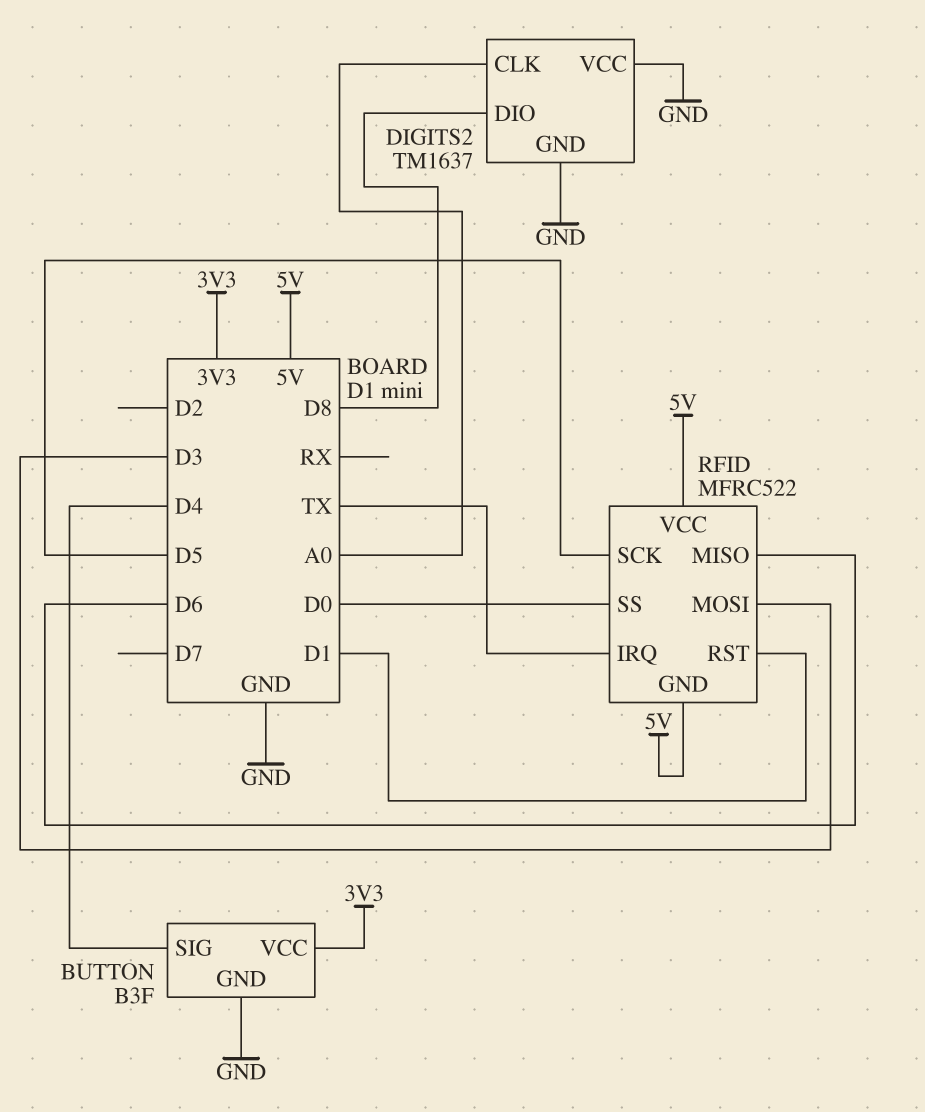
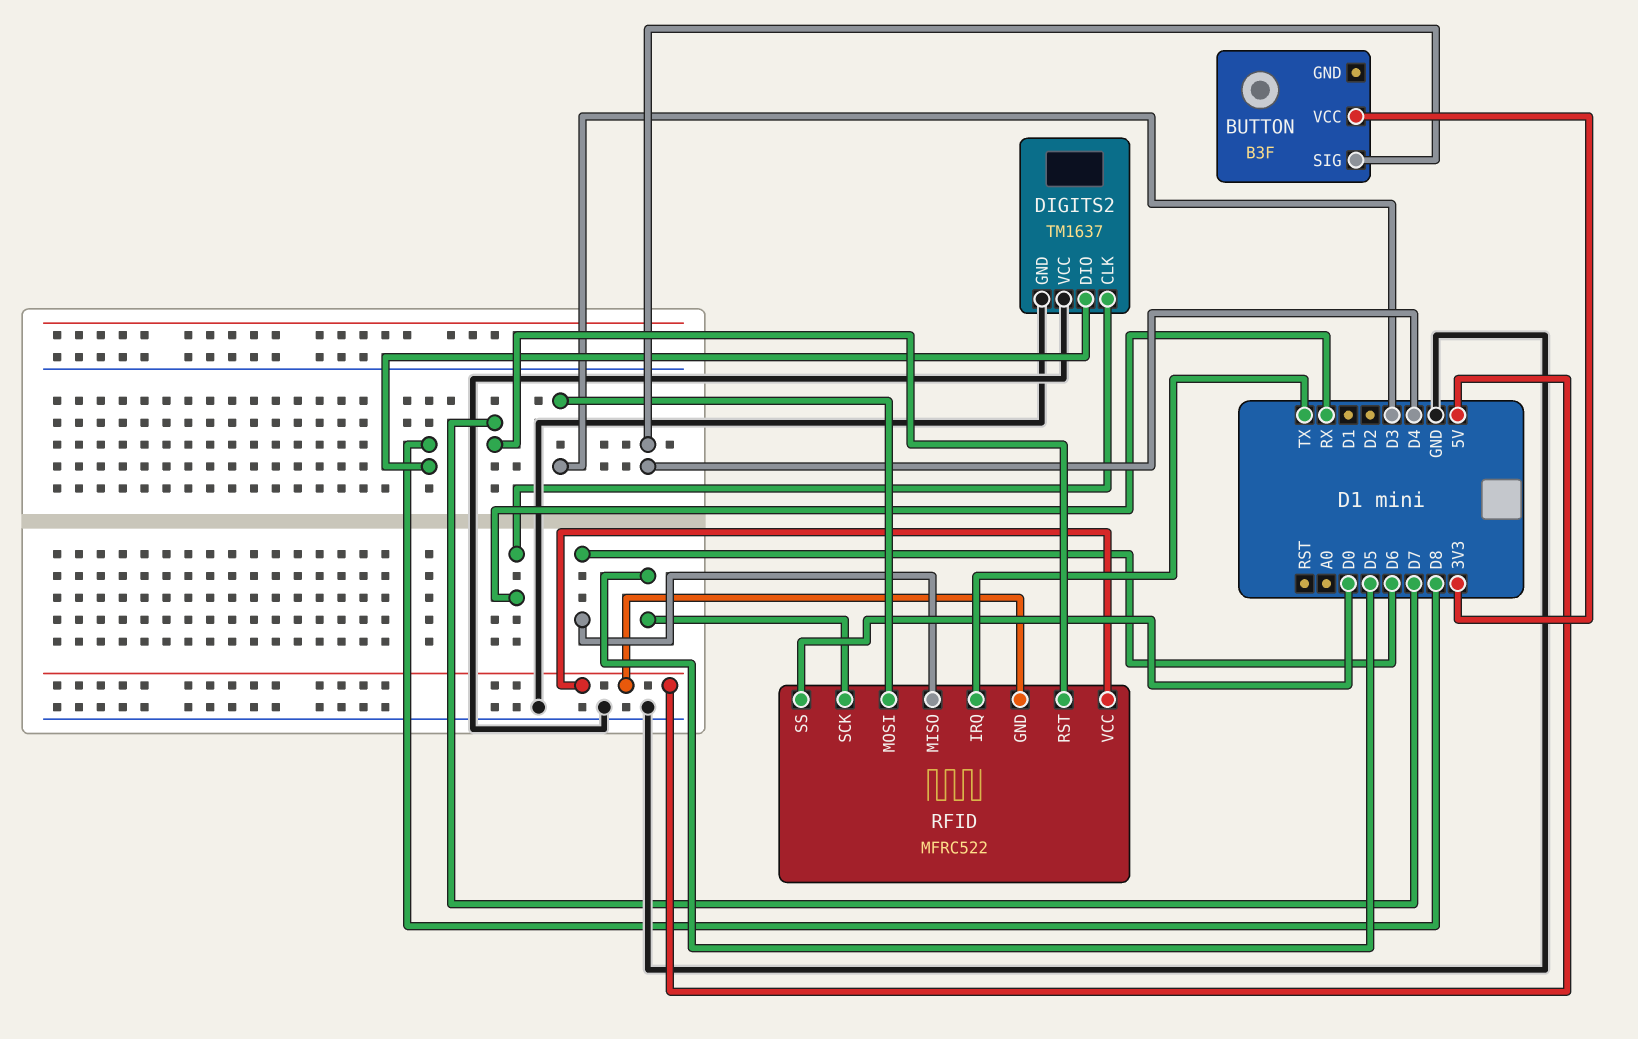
BUTTON pin GND: GND -> none
DIGITS2 pin CLK: A0 -> RX
RFID pin RST: D1 -> D7

